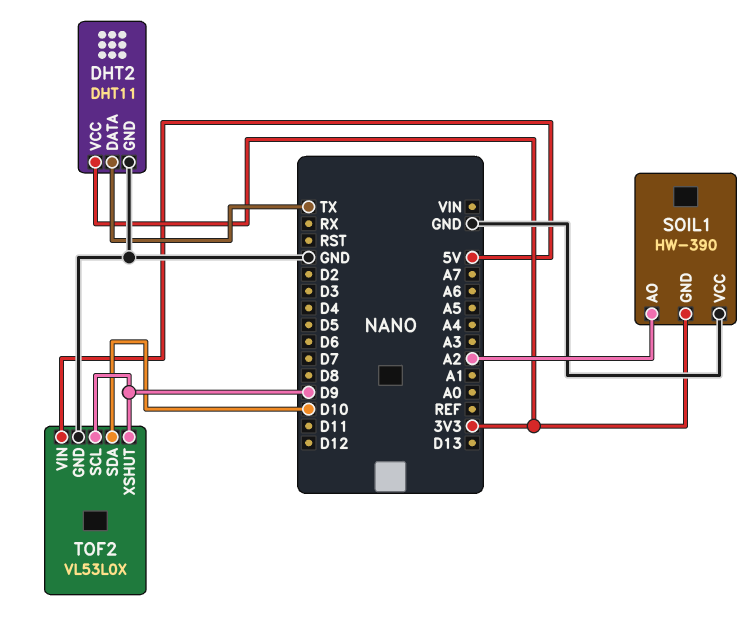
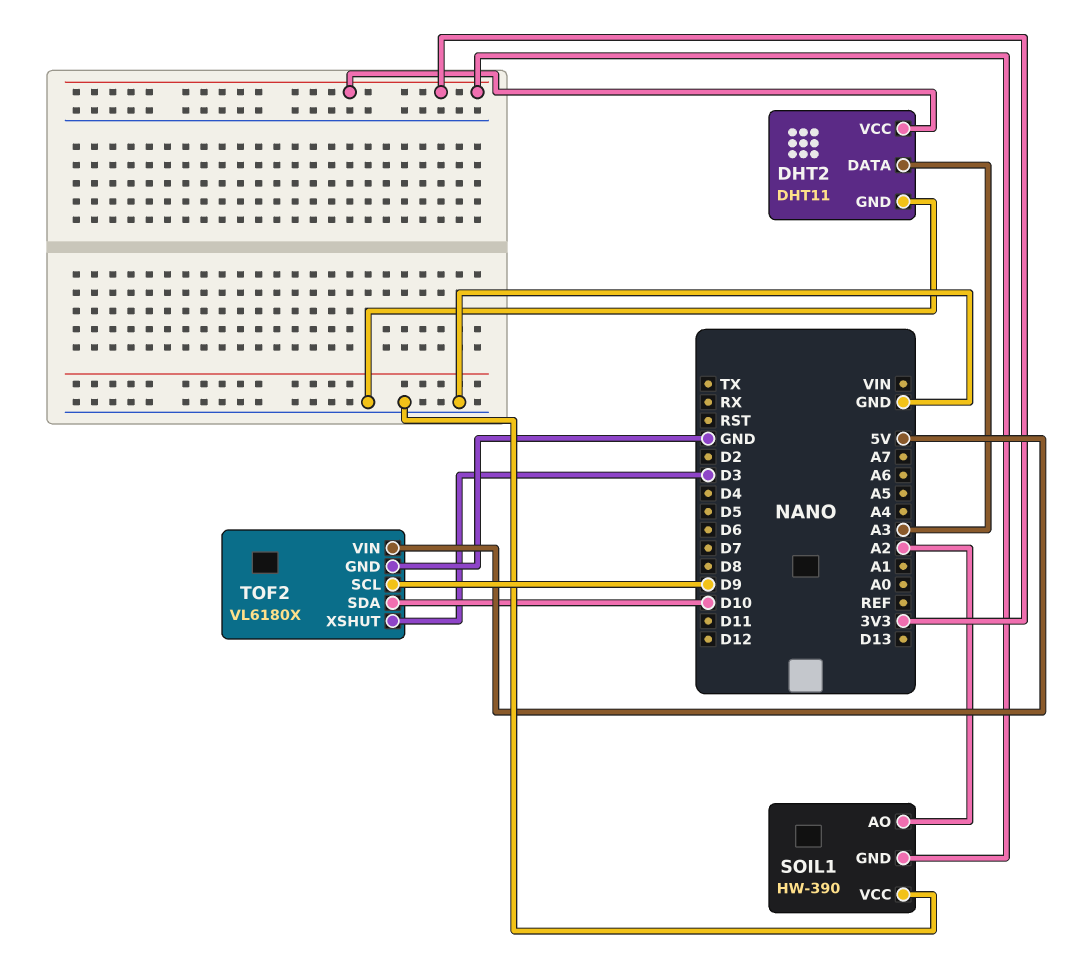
DHT2 pin DATA: TX -> A3
TOF2: VL53L0X -> VL6180X
TOF2 pin XSHUT: D9 -> D3

